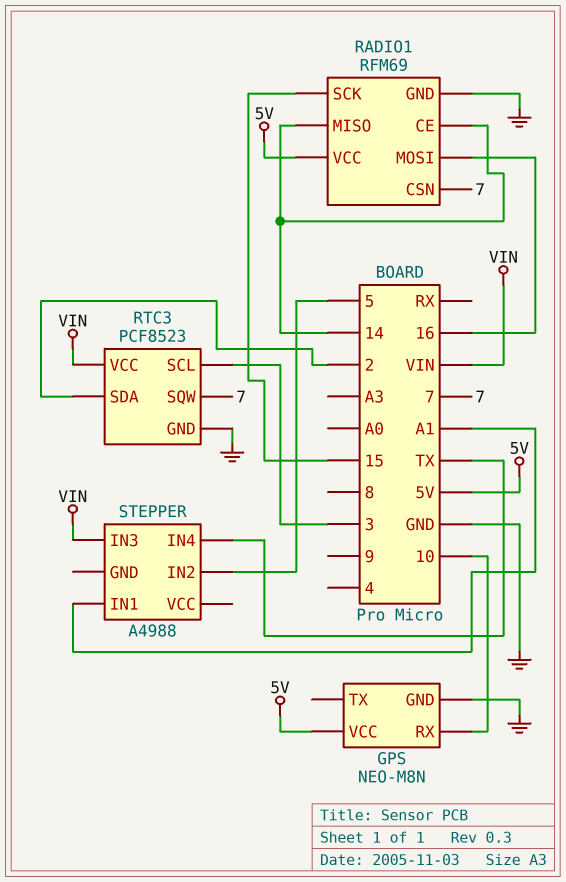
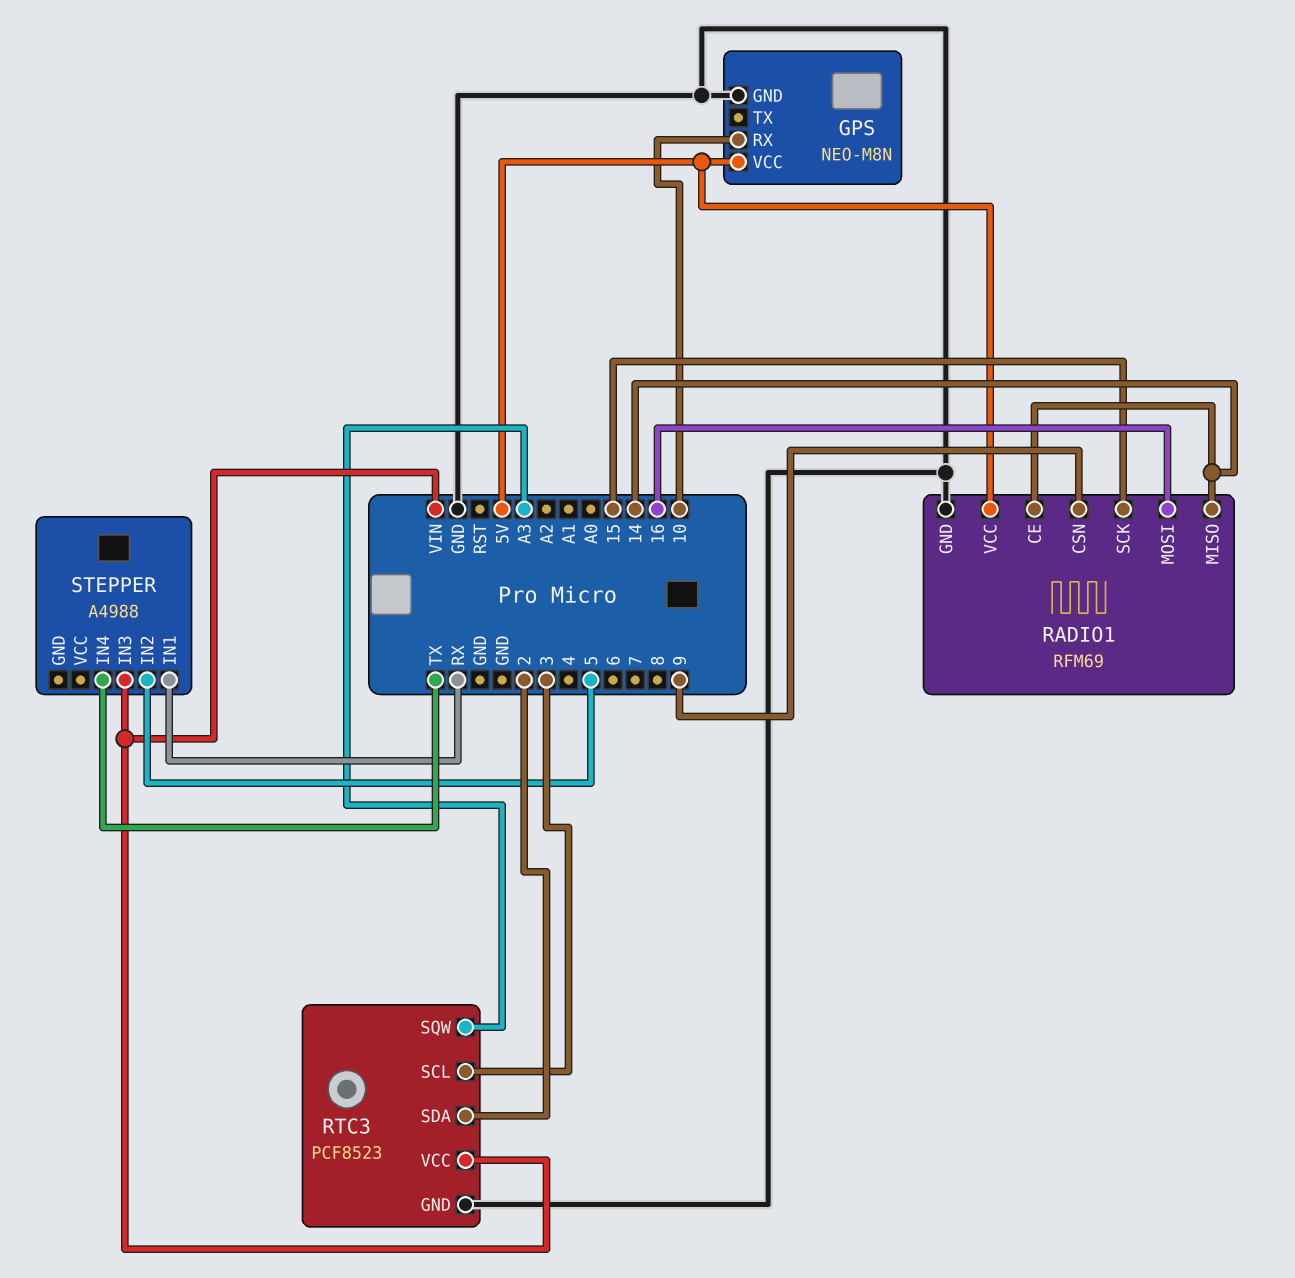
RADIO1 pin CSN: 7 -> 9
RTC3 pin SQW: 7 -> A3
STEPPER pin IN1: A1 -> RX

